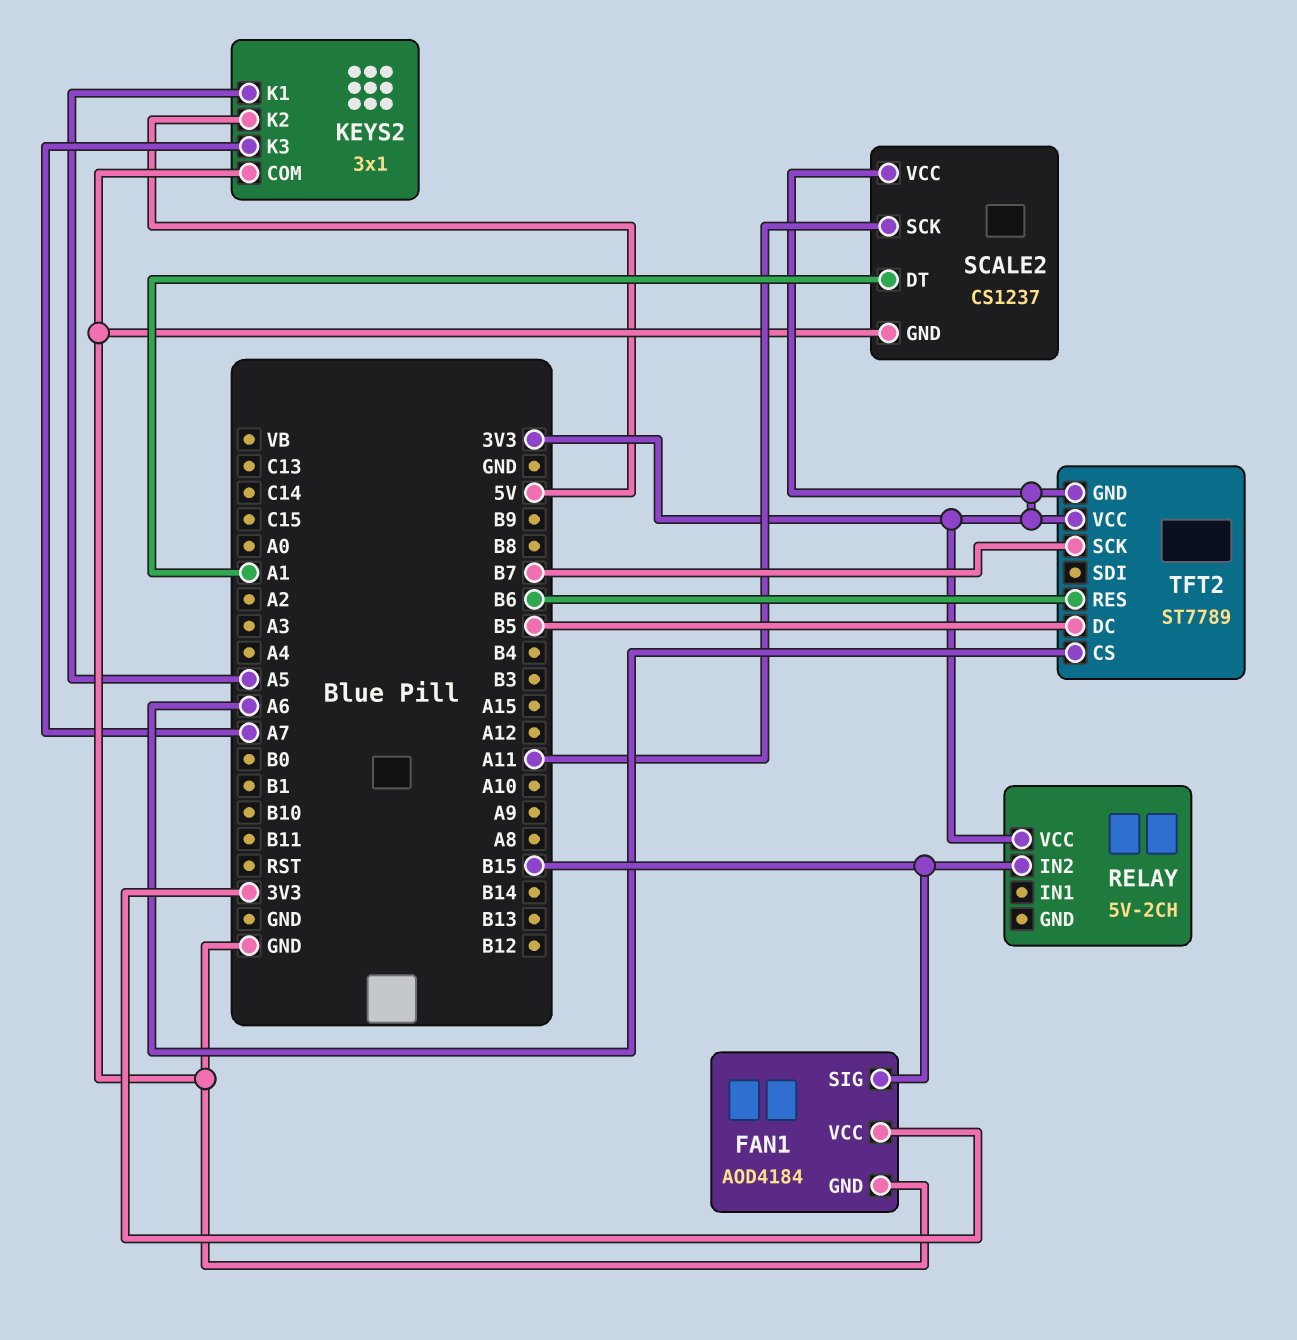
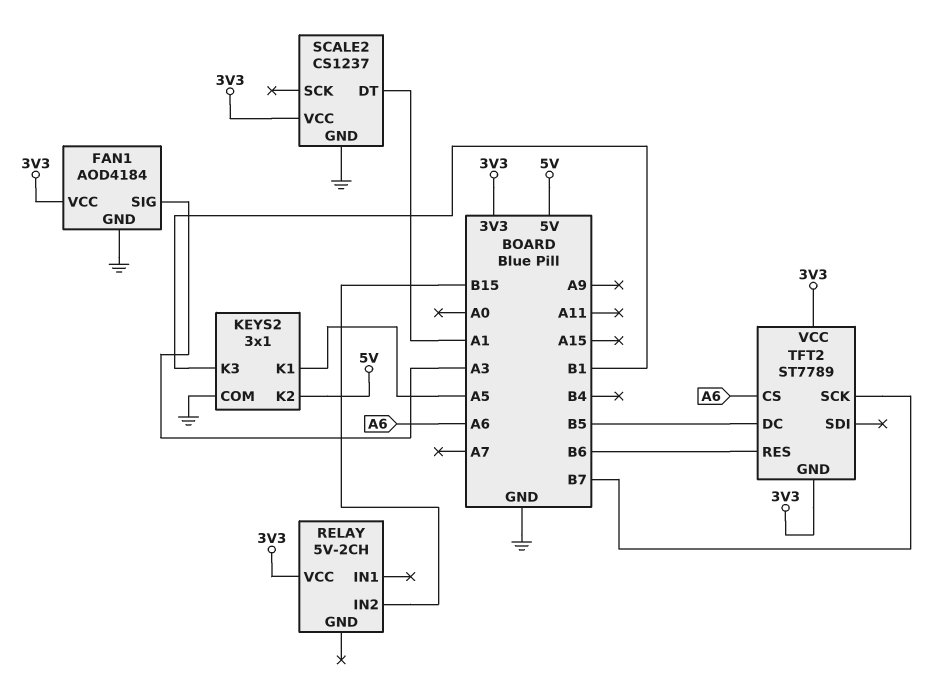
FAN1 pin SIG: B15 -> A3
KEYS2 pin K3: A7 -> B1
SCALE2 pin SCK: A11 -> none

